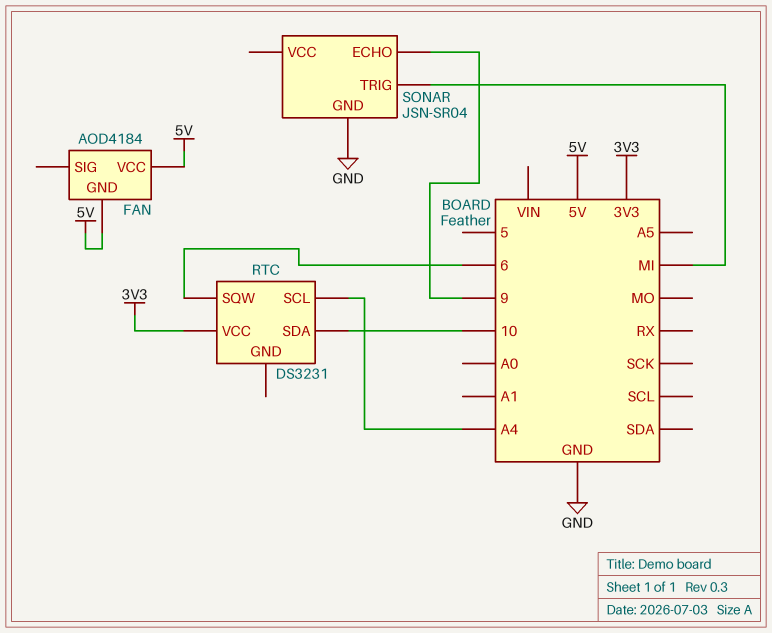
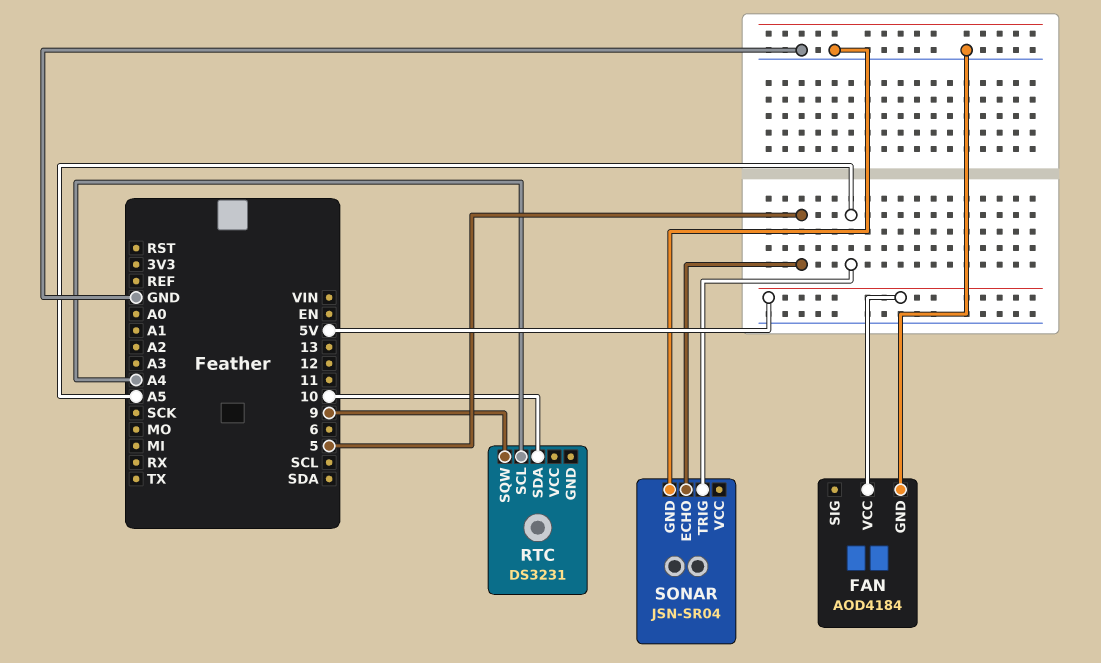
FAN pin GND: 5V -> GND
RTC pin SQW: 6 -> 9
RTC pin VCC: 3V3 -> none
SONAR pin ECHO: 9 -> 5
SONAR pin TRIG: MI -> A5

